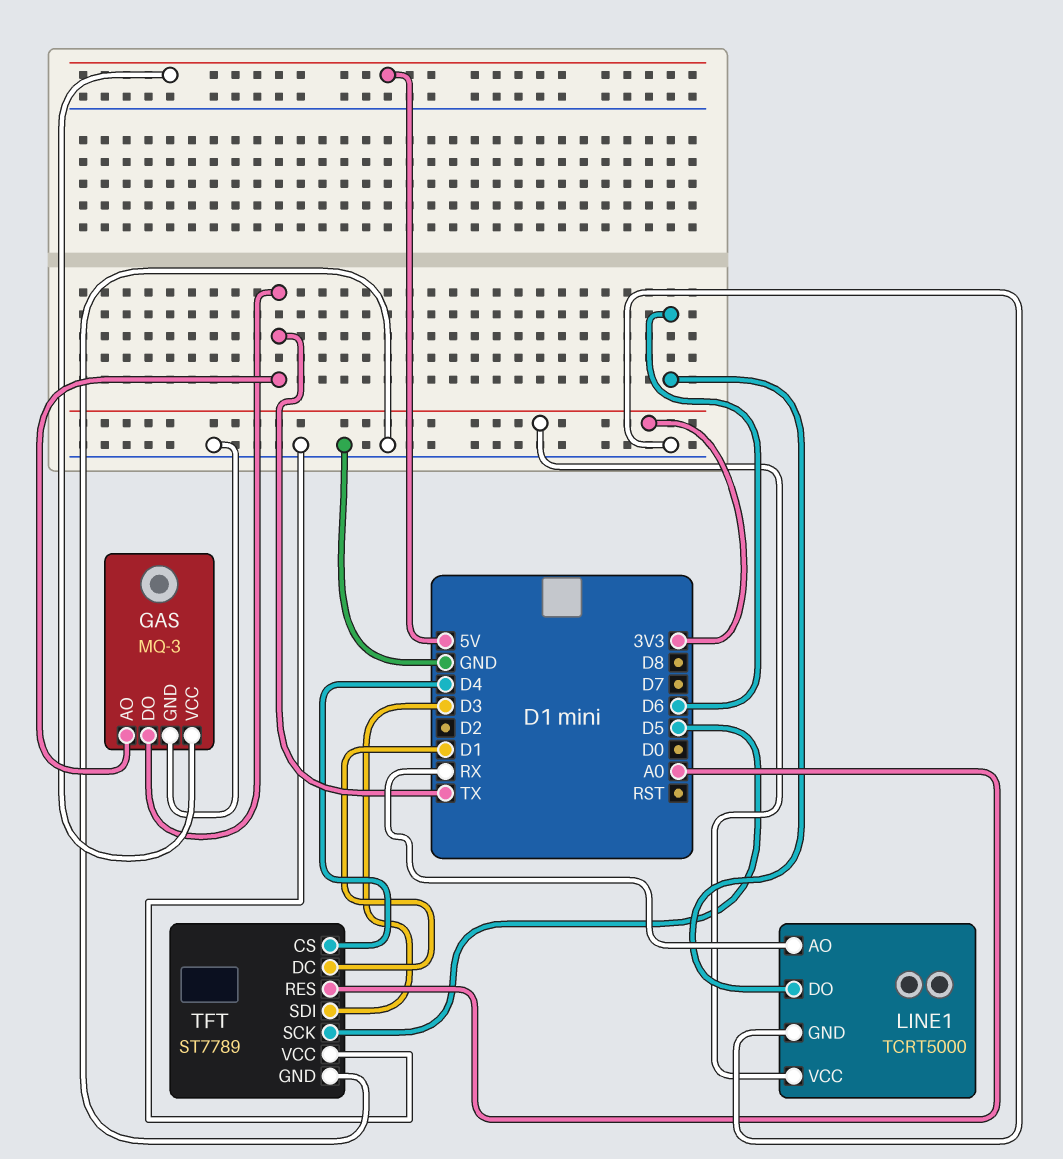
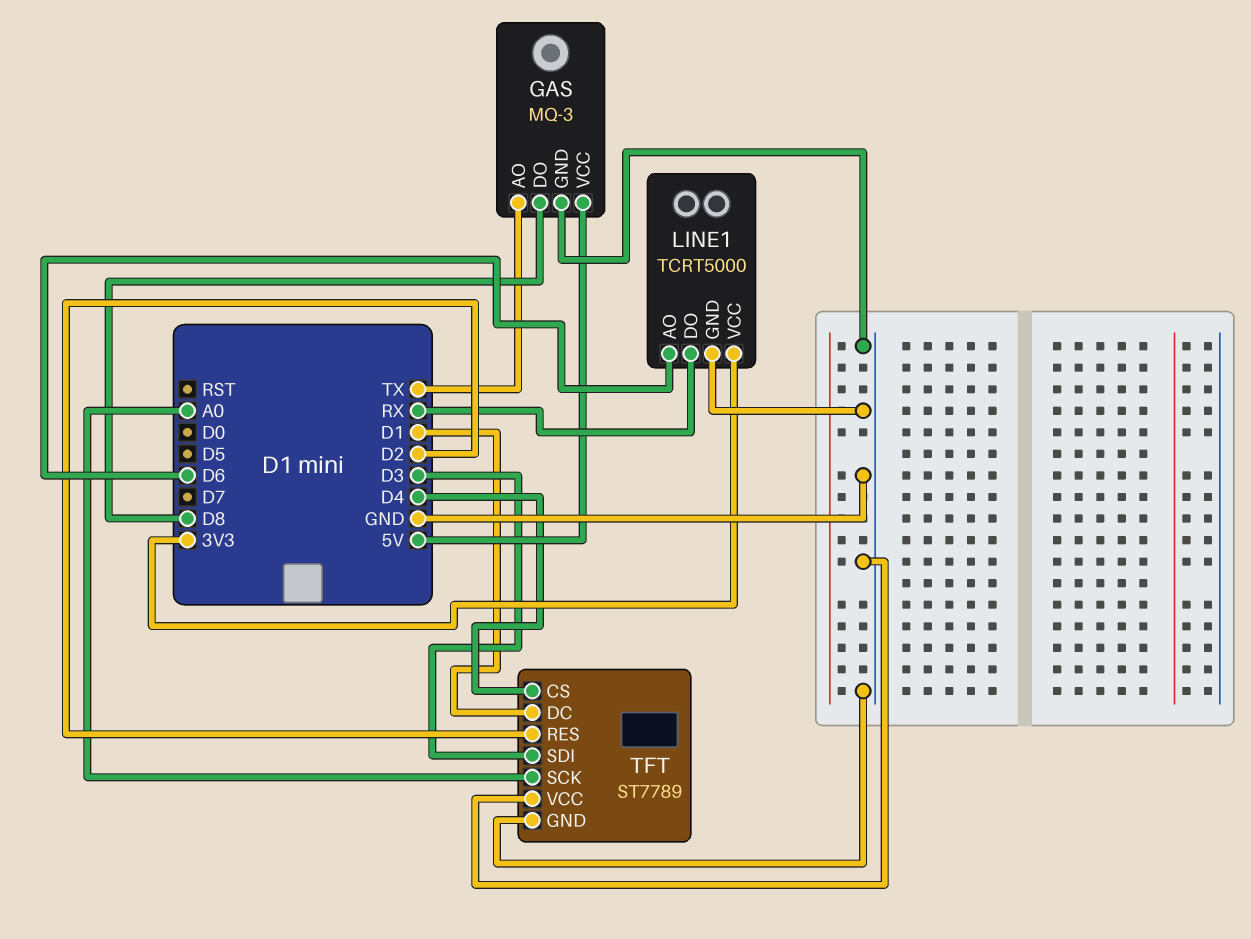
GAS pin DO: TX -> D8
LINE1 pin AO: RX -> D6
LINE1 pin DO: D6 -> RX
TFT pin RES: A0 -> D2
TFT pin SCK: D5 -> A0

